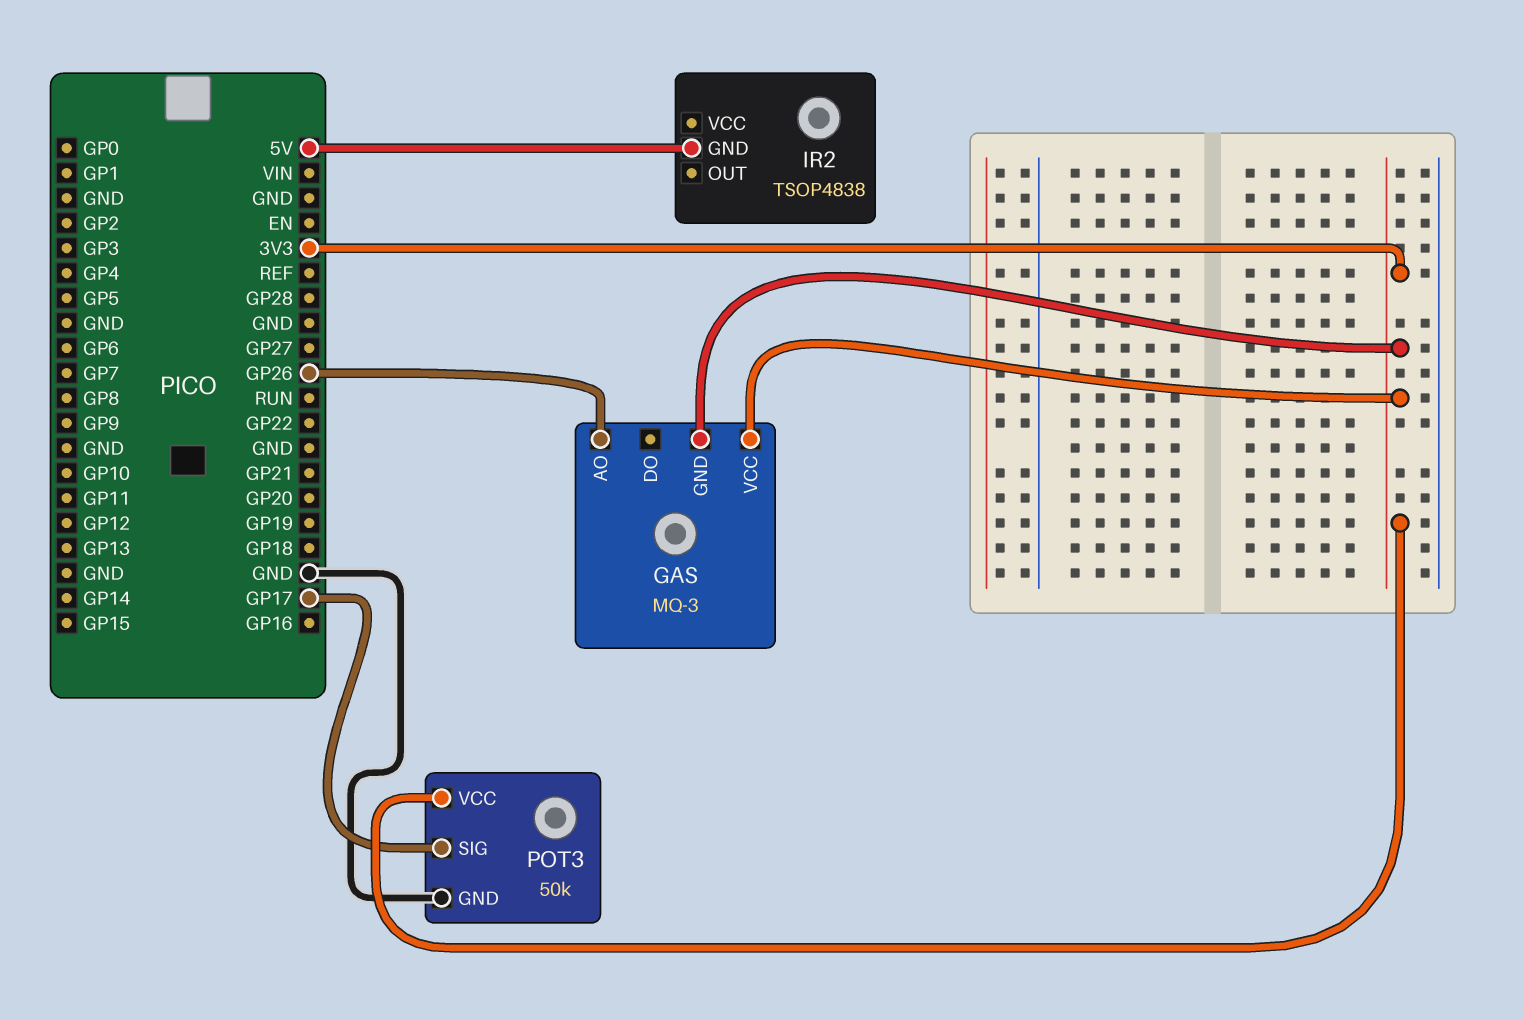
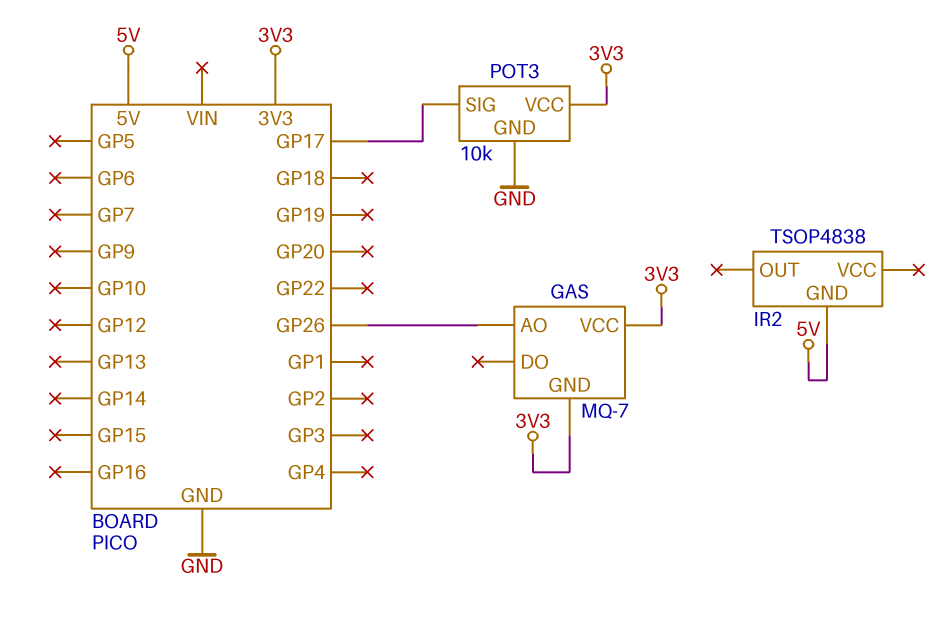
GAS: MQ-3 -> MQ-7
POT3: 50k -> 10k

